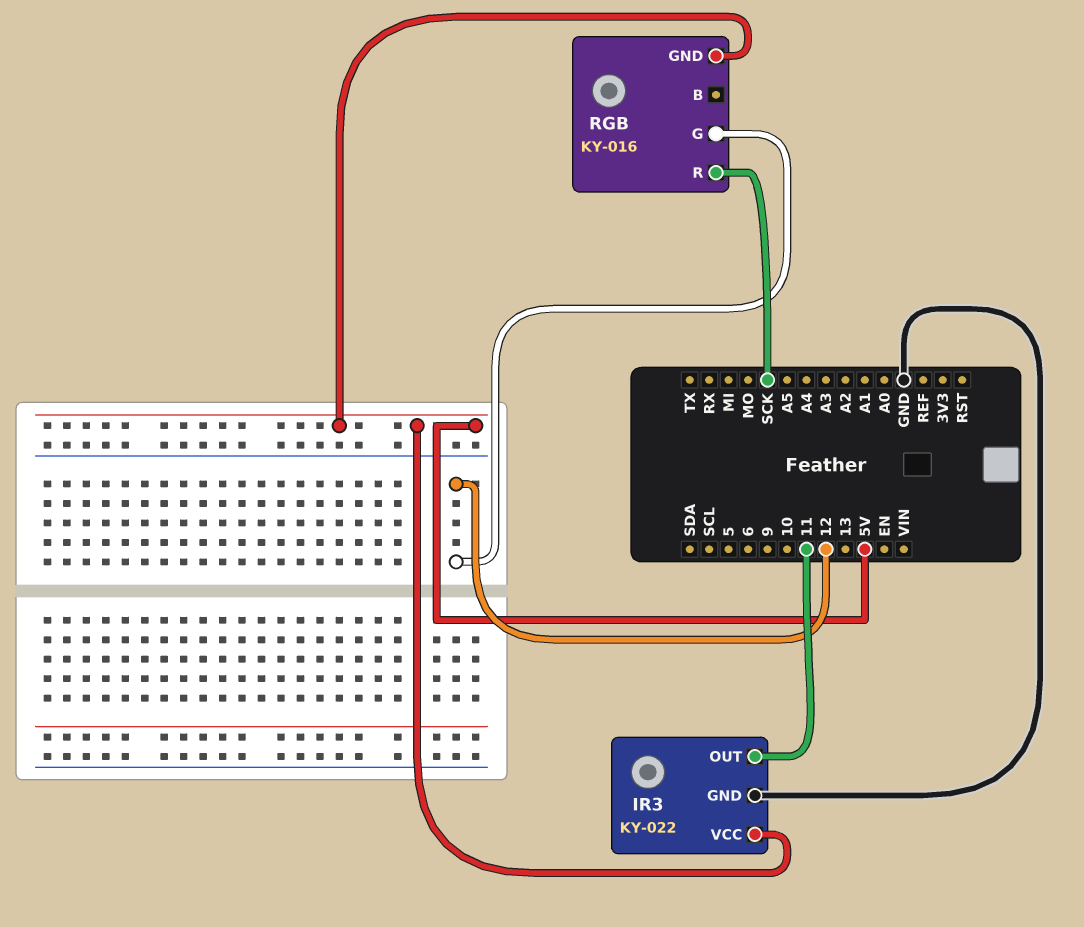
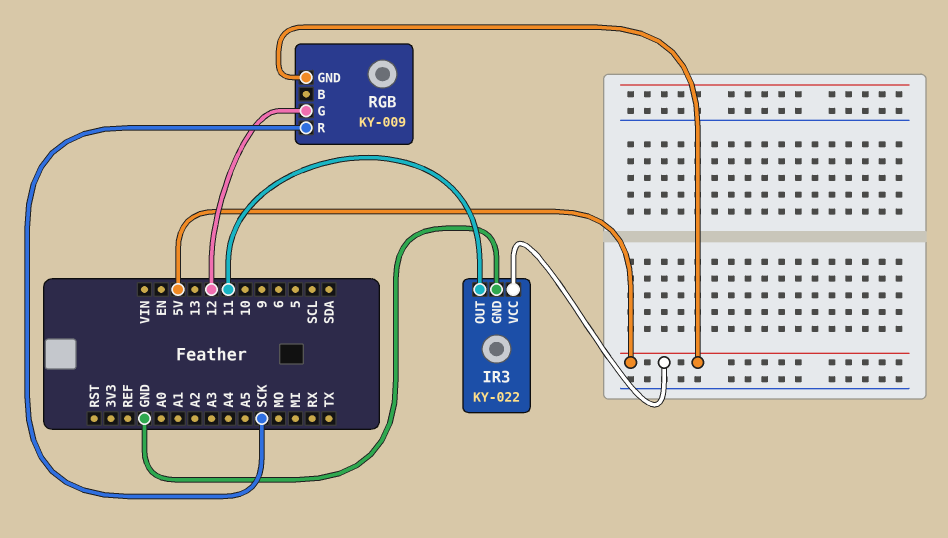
RGB: KY-016 -> KY-009

